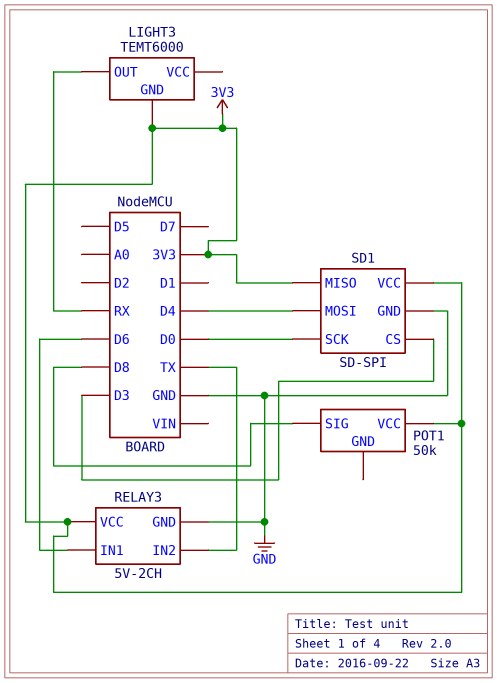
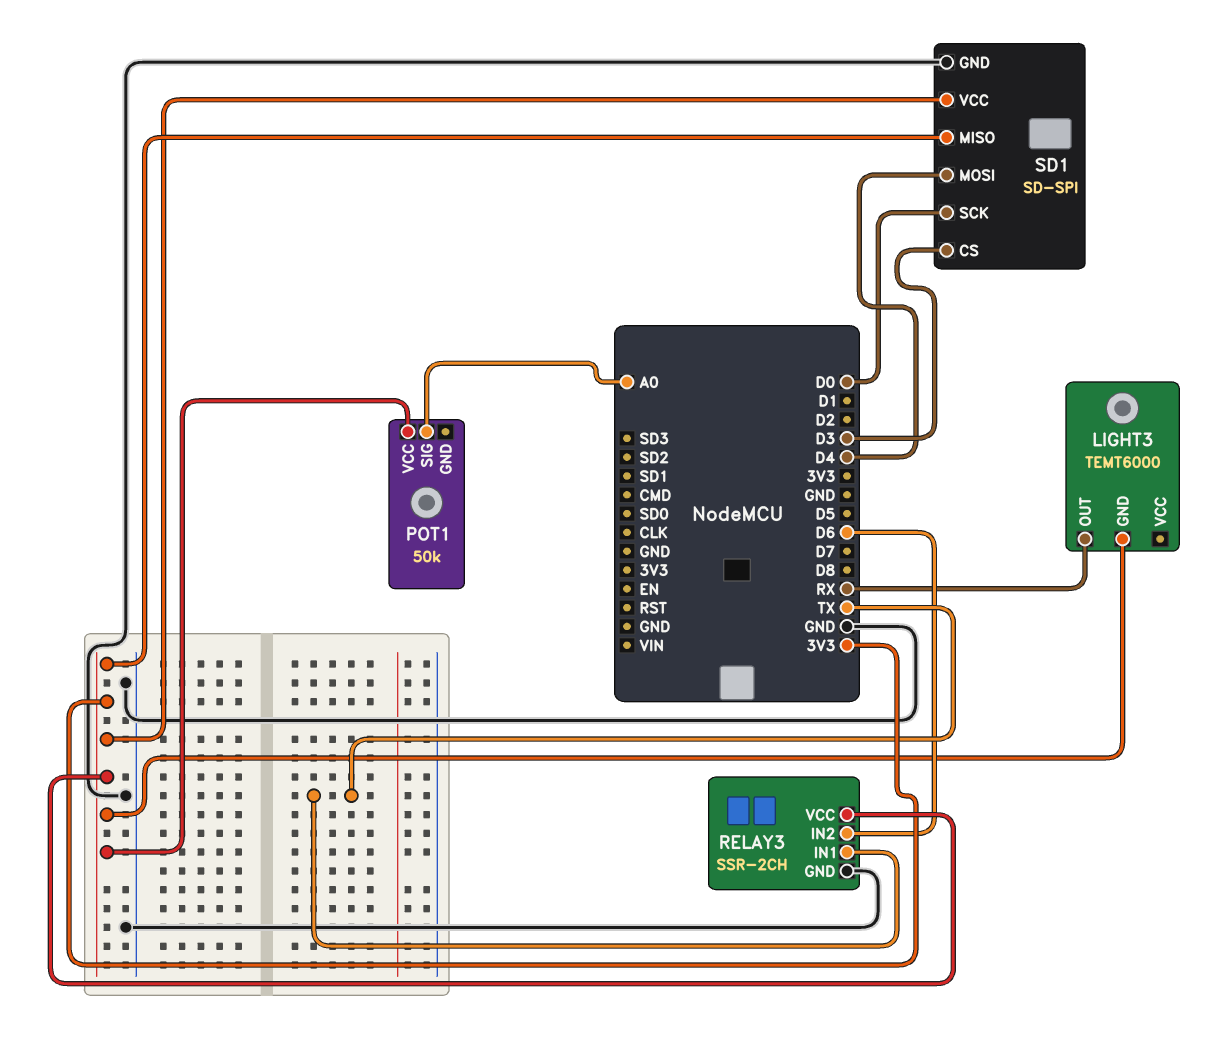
POT1 pin SIG: D8 -> A0
RELAY3: 5V-2CH -> SSR-2CH
RELAY3 pin IN1: D6 -> TX
RELAY3 pin IN2: TX -> D6

